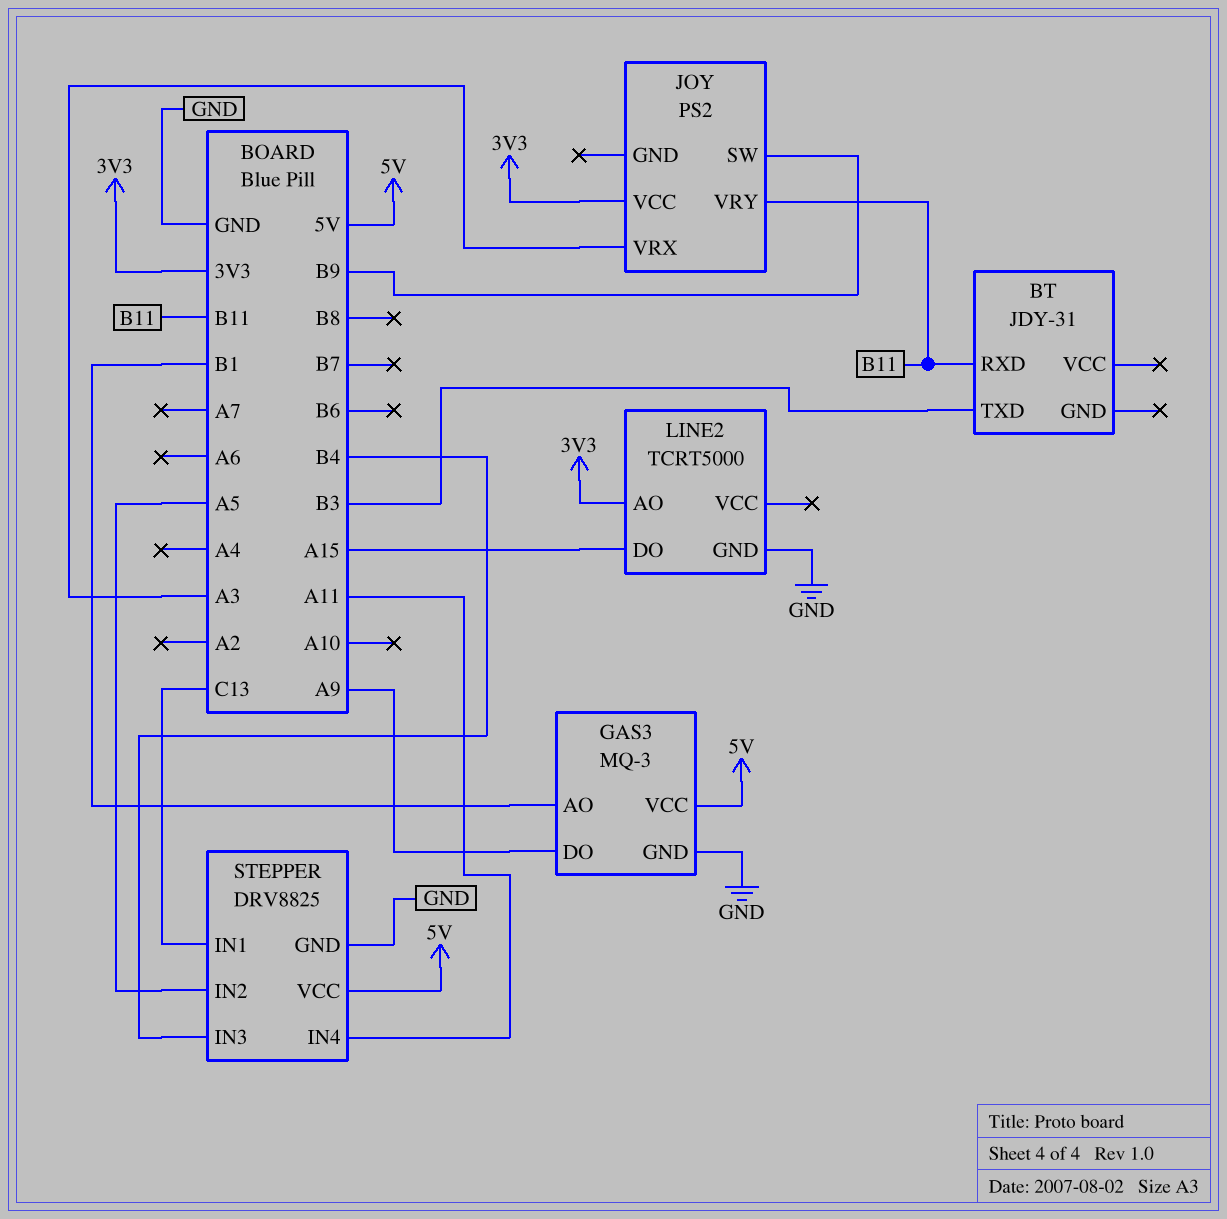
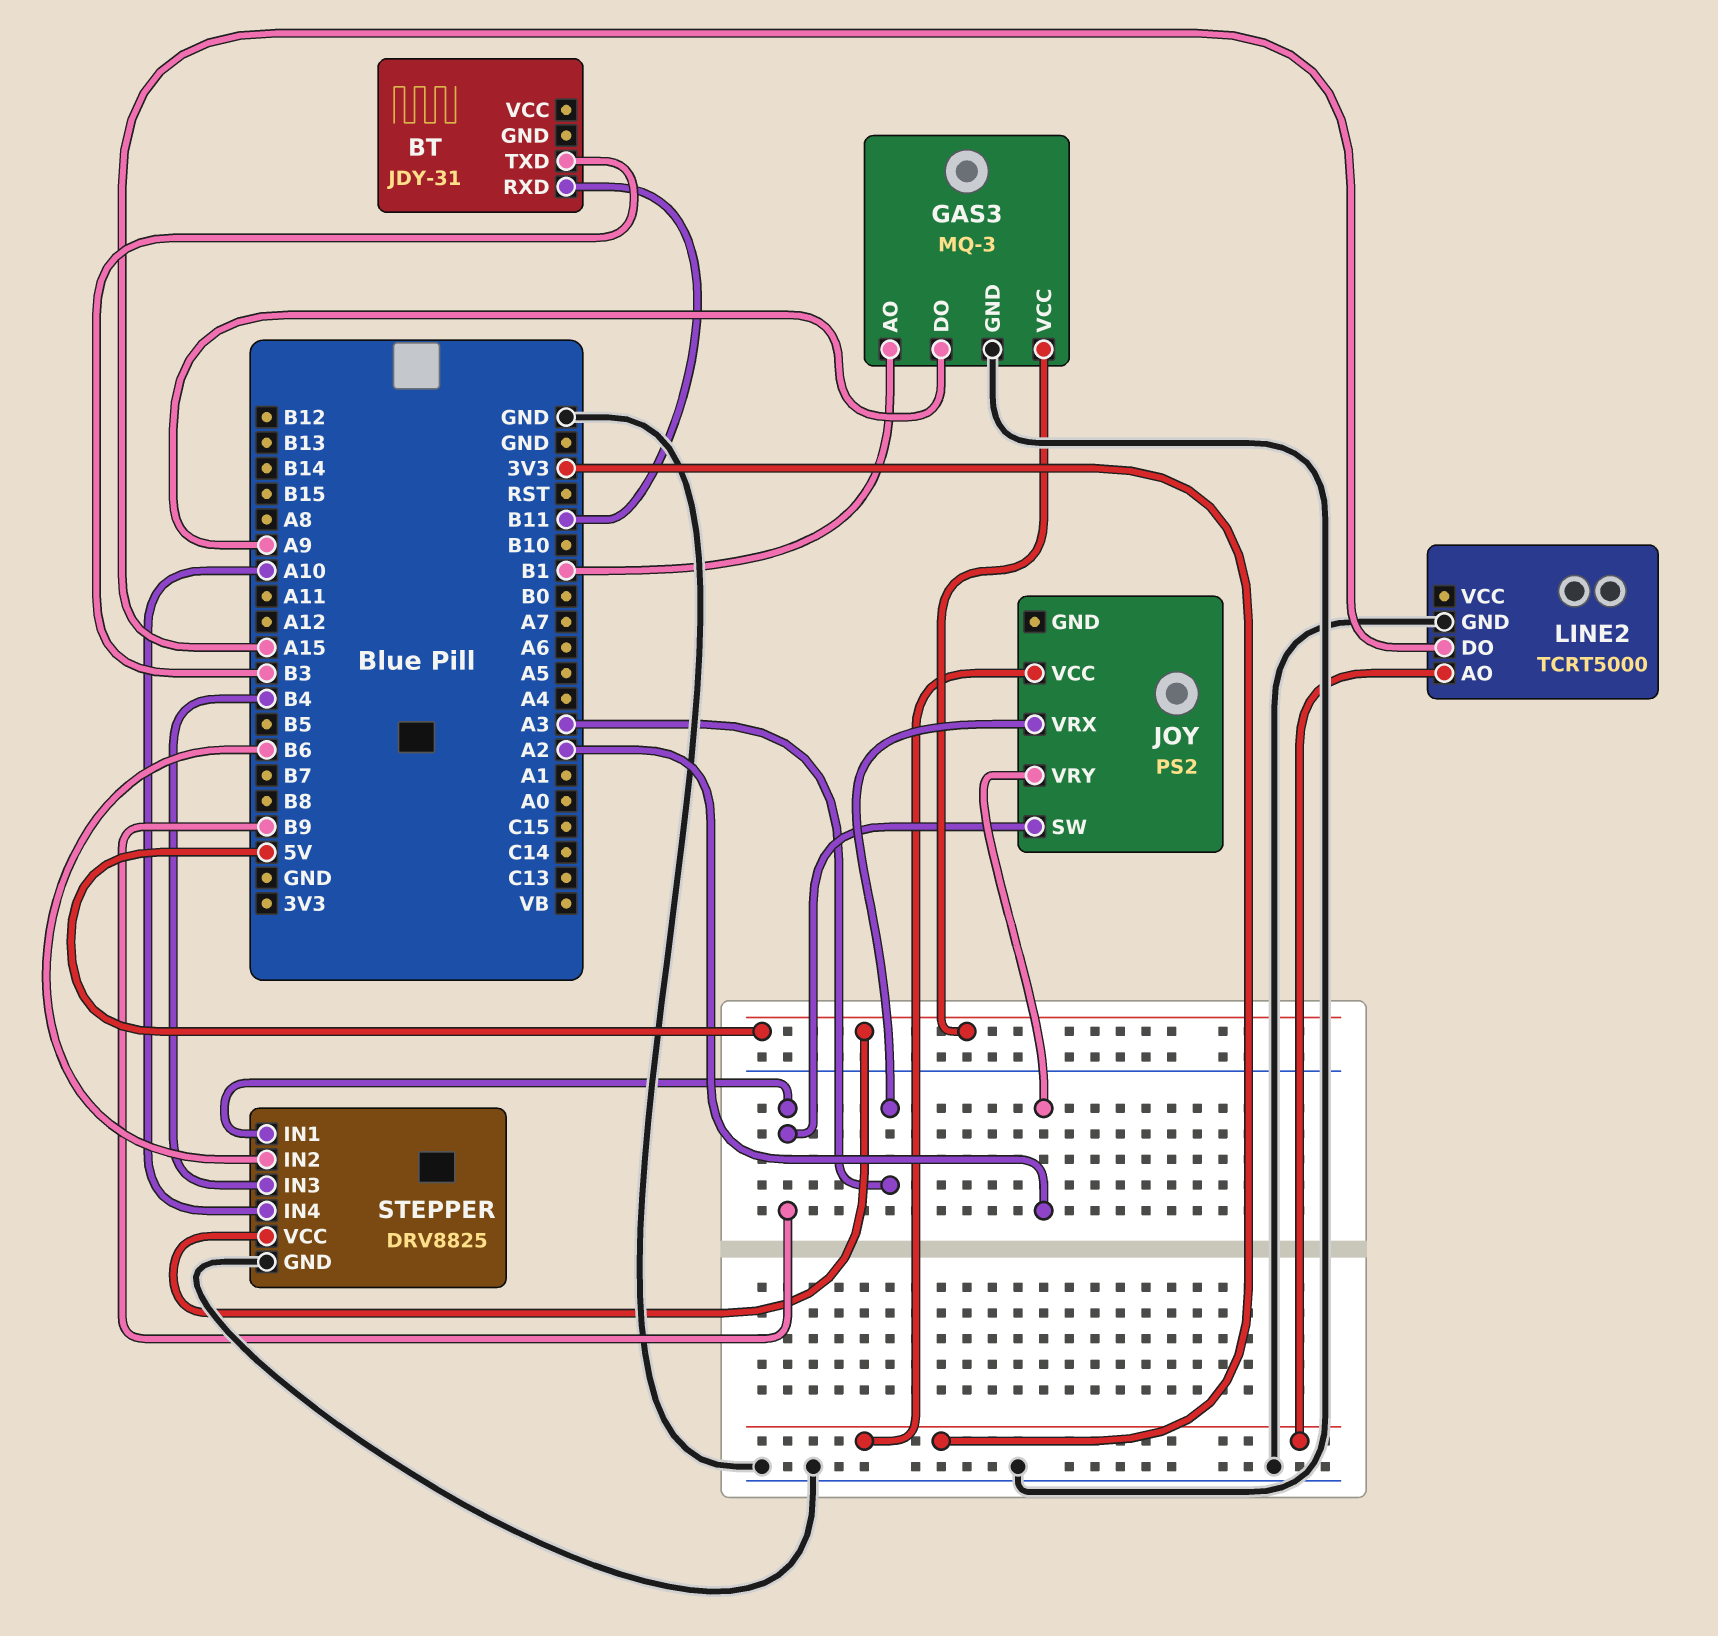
JOY pin VRY: B11 -> A2
STEPPER pin IN1: C13 -> B9
STEPPER pin IN2: A5 -> B6
STEPPER pin IN4: A11 -> A10

